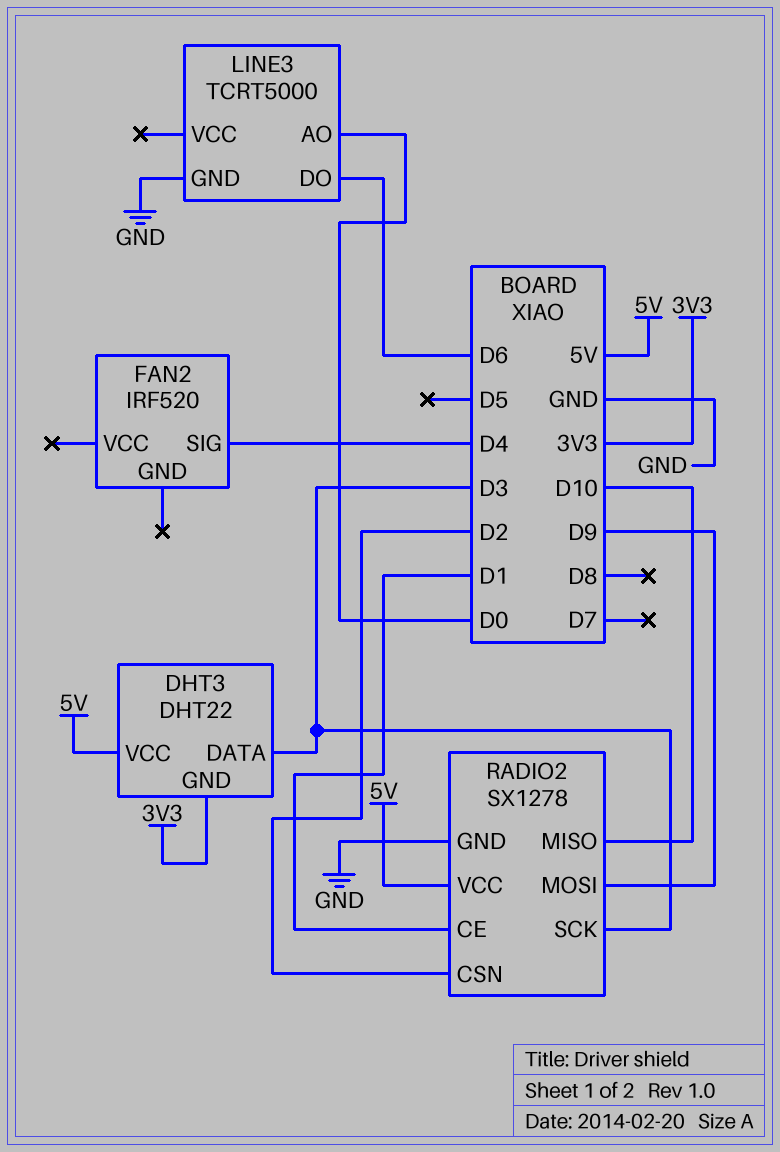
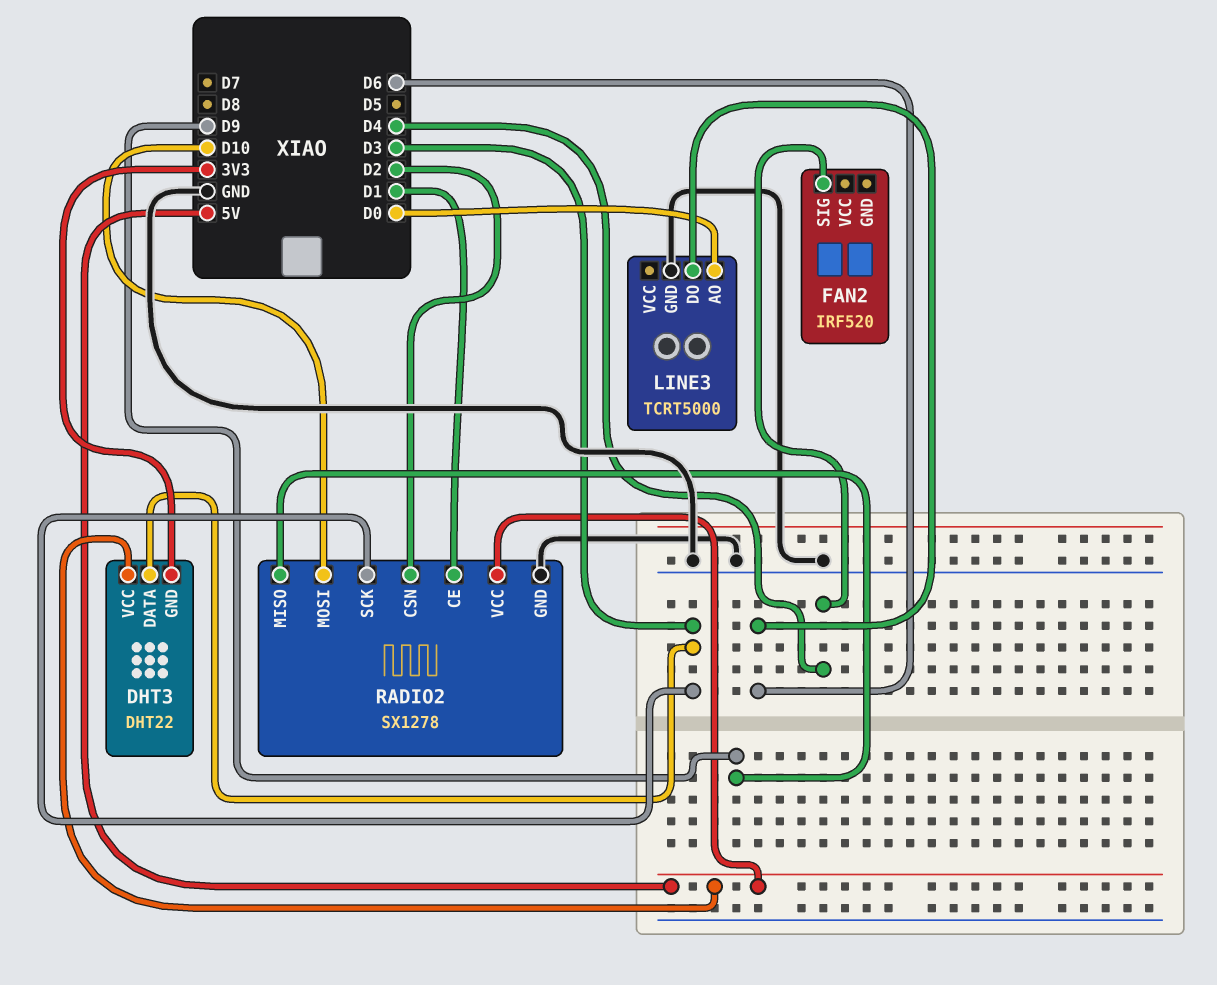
RADIO2 pin MISO: D10 -> D9
RADIO2 pin MOSI: D9 -> D10

